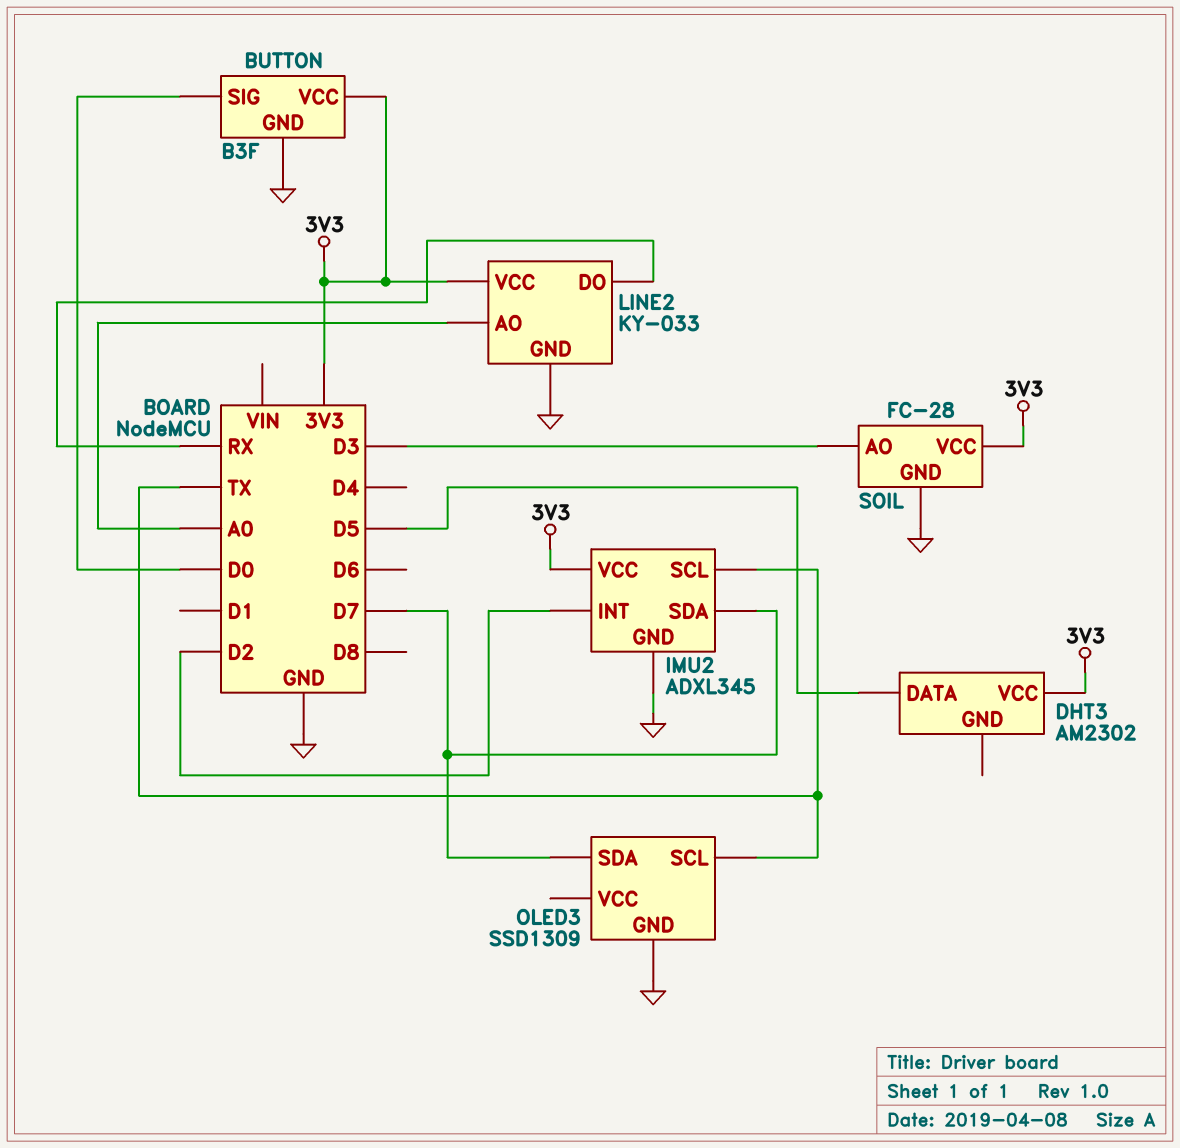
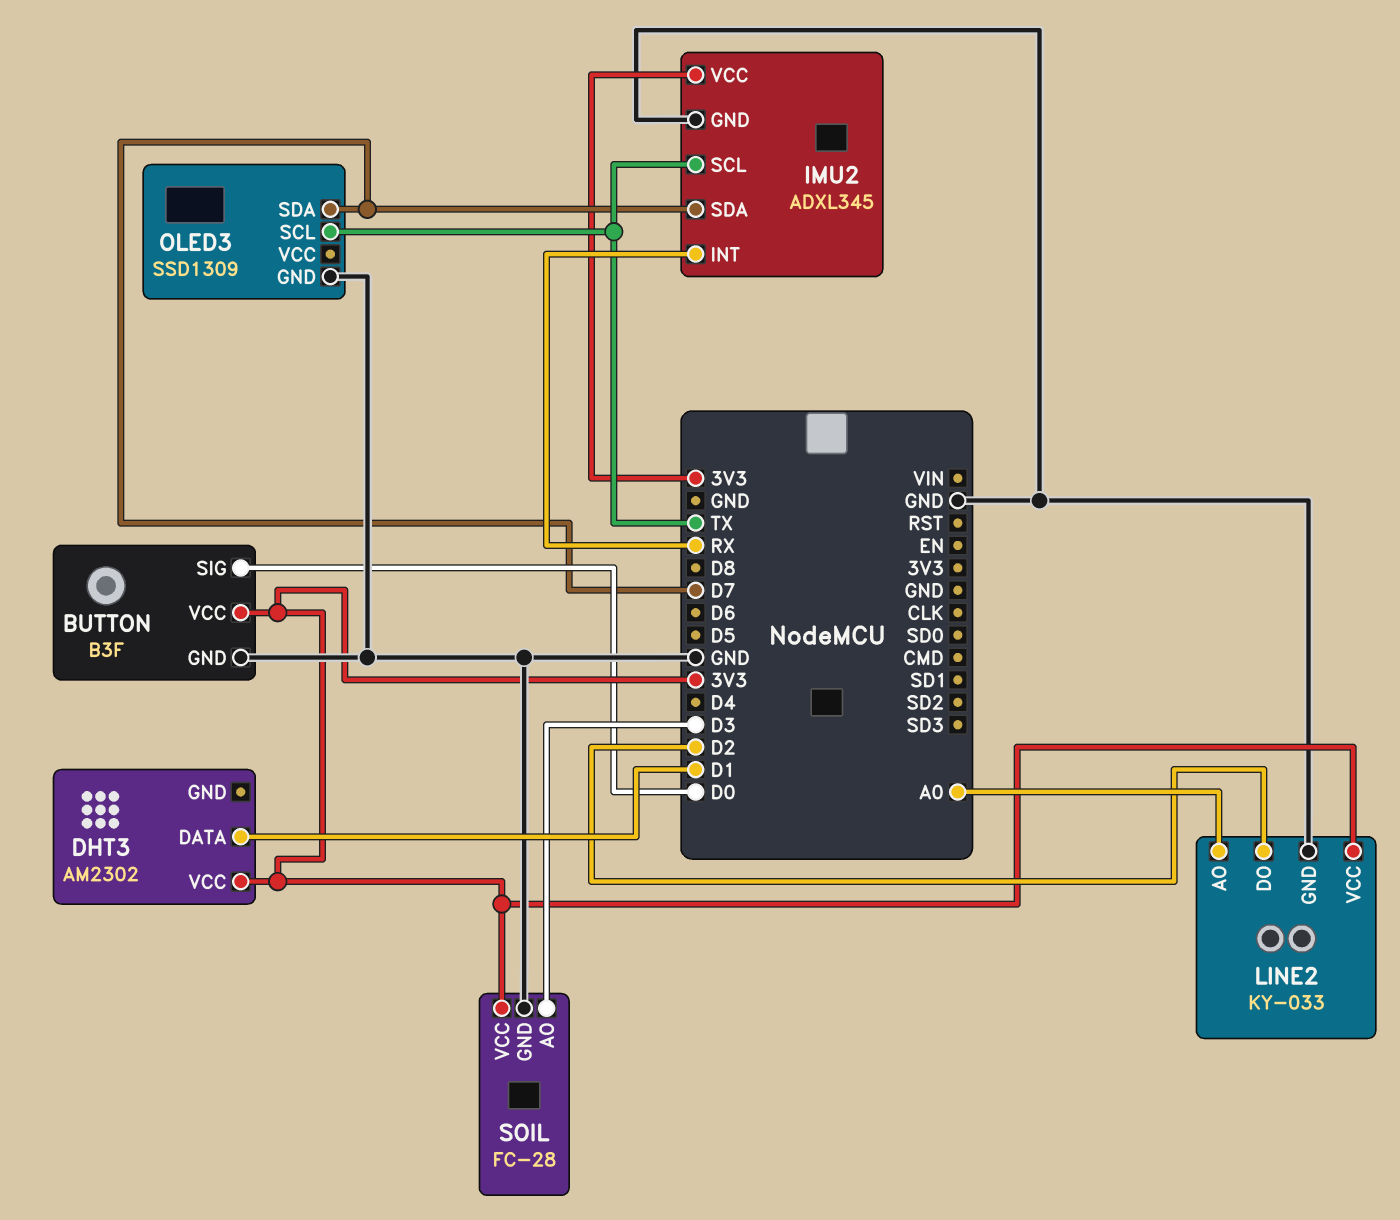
DHT3 pin DATA: D5 -> D1
IMU2 pin INT: D2 -> RX
LINE2 pin DO: RX -> D2

